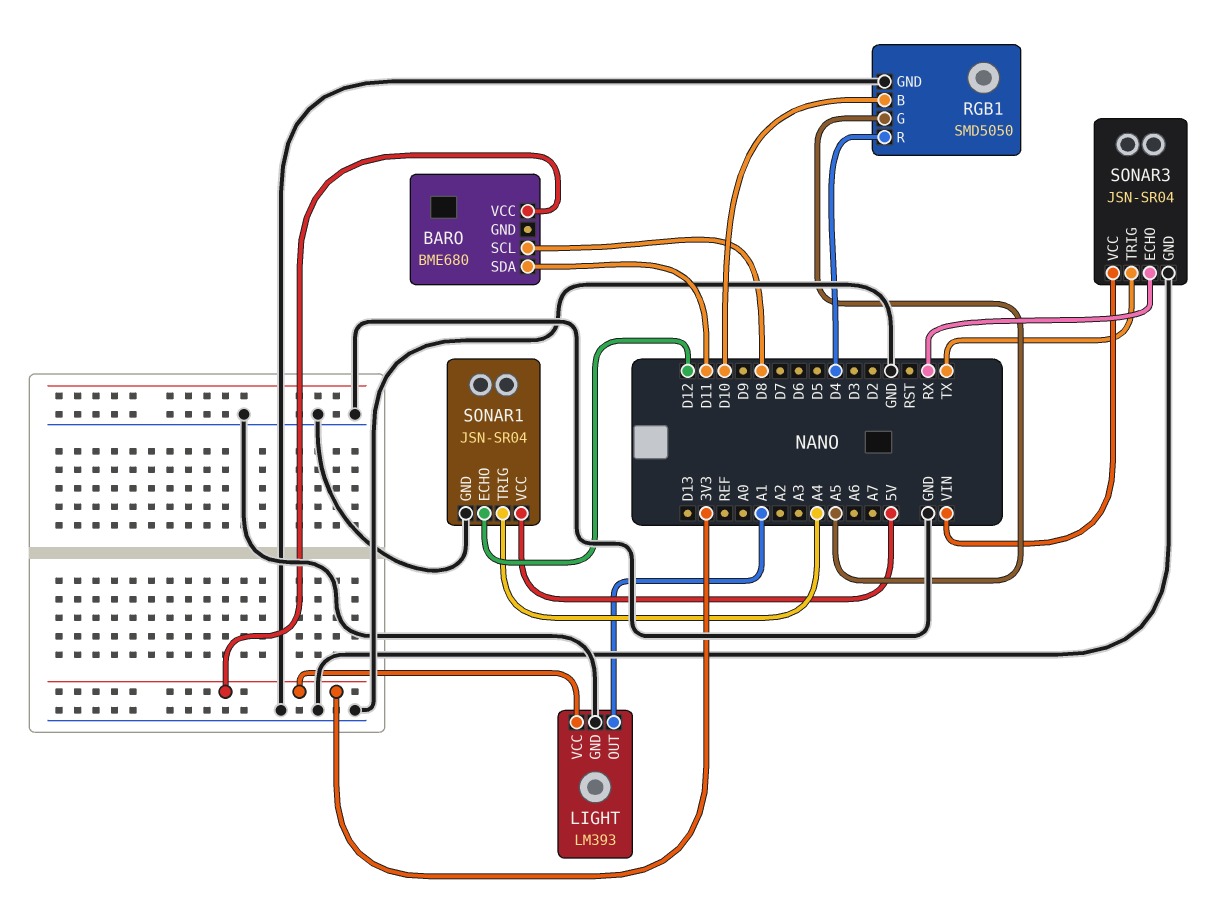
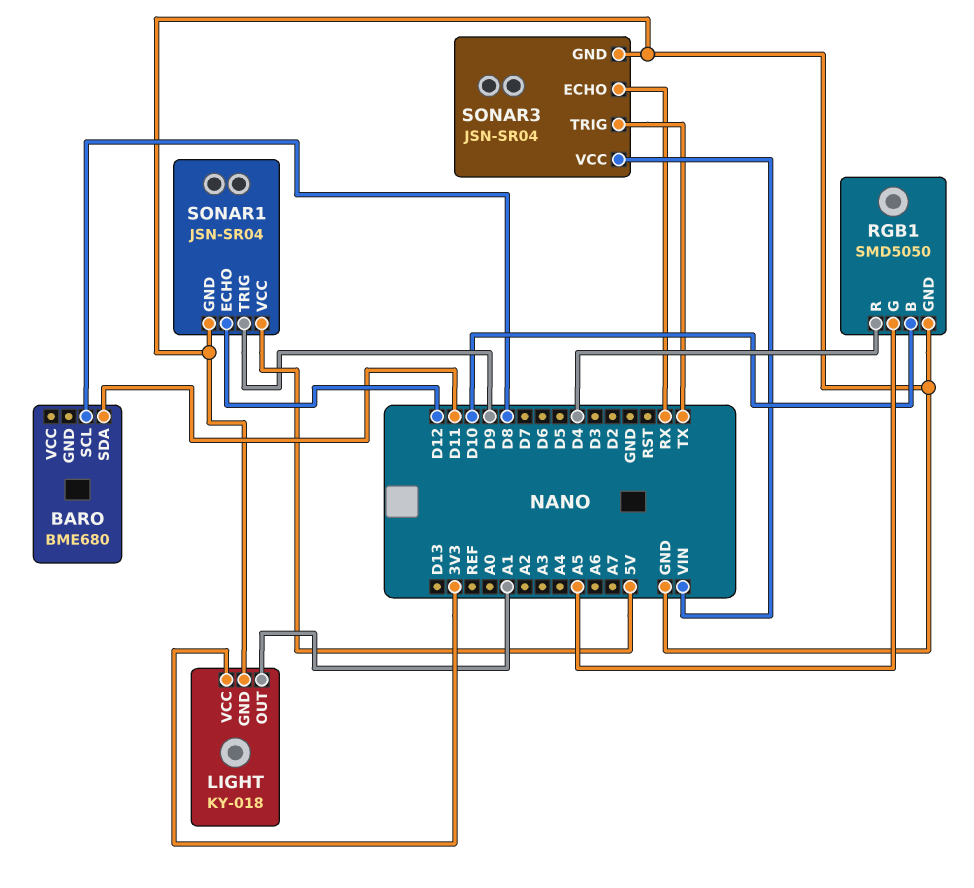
BARO pin VCC: 3V3 -> none
LIGHT: LM393 -> KY-018
SONAR1 pin TRIG: A4 -> D9

